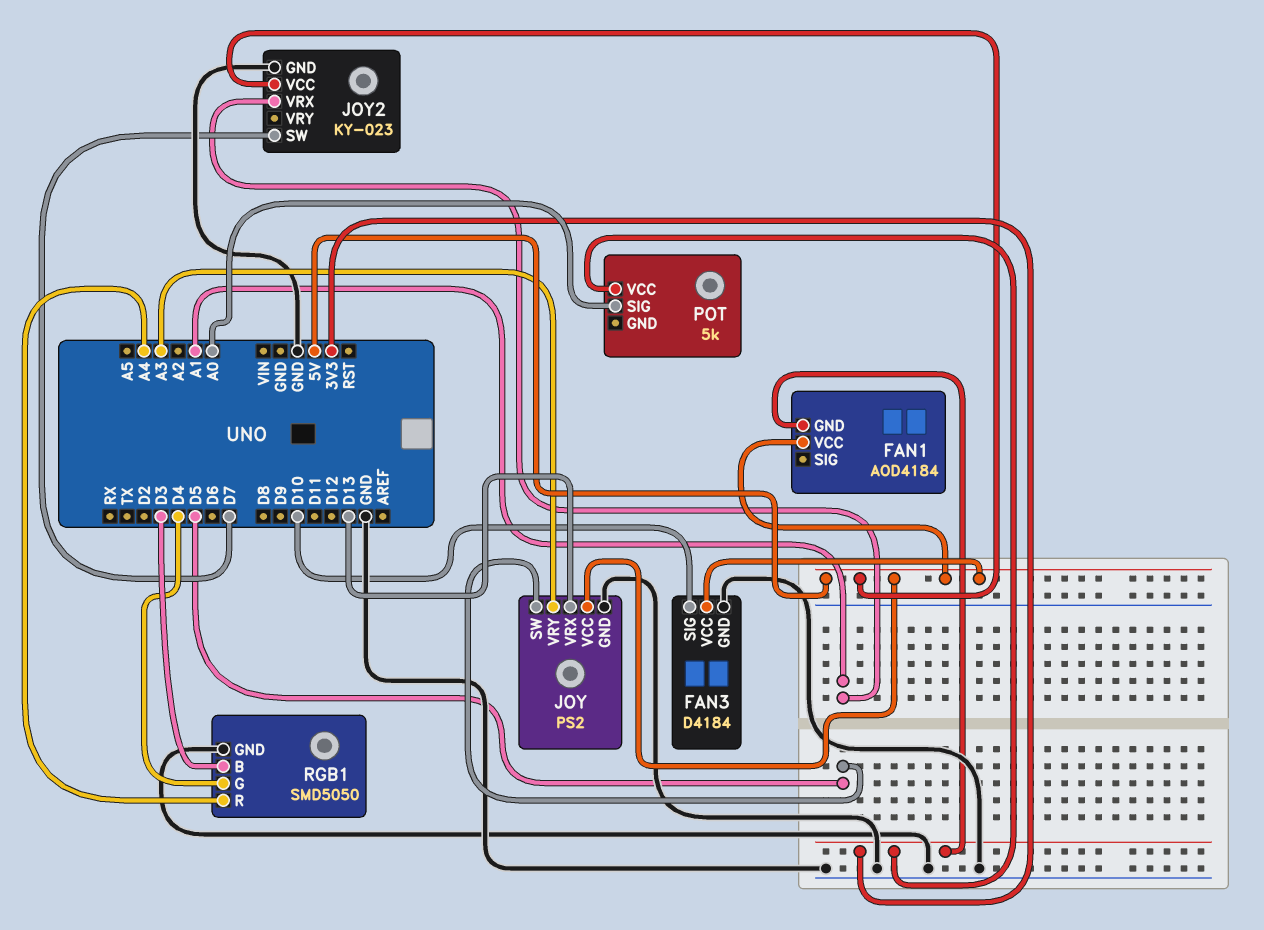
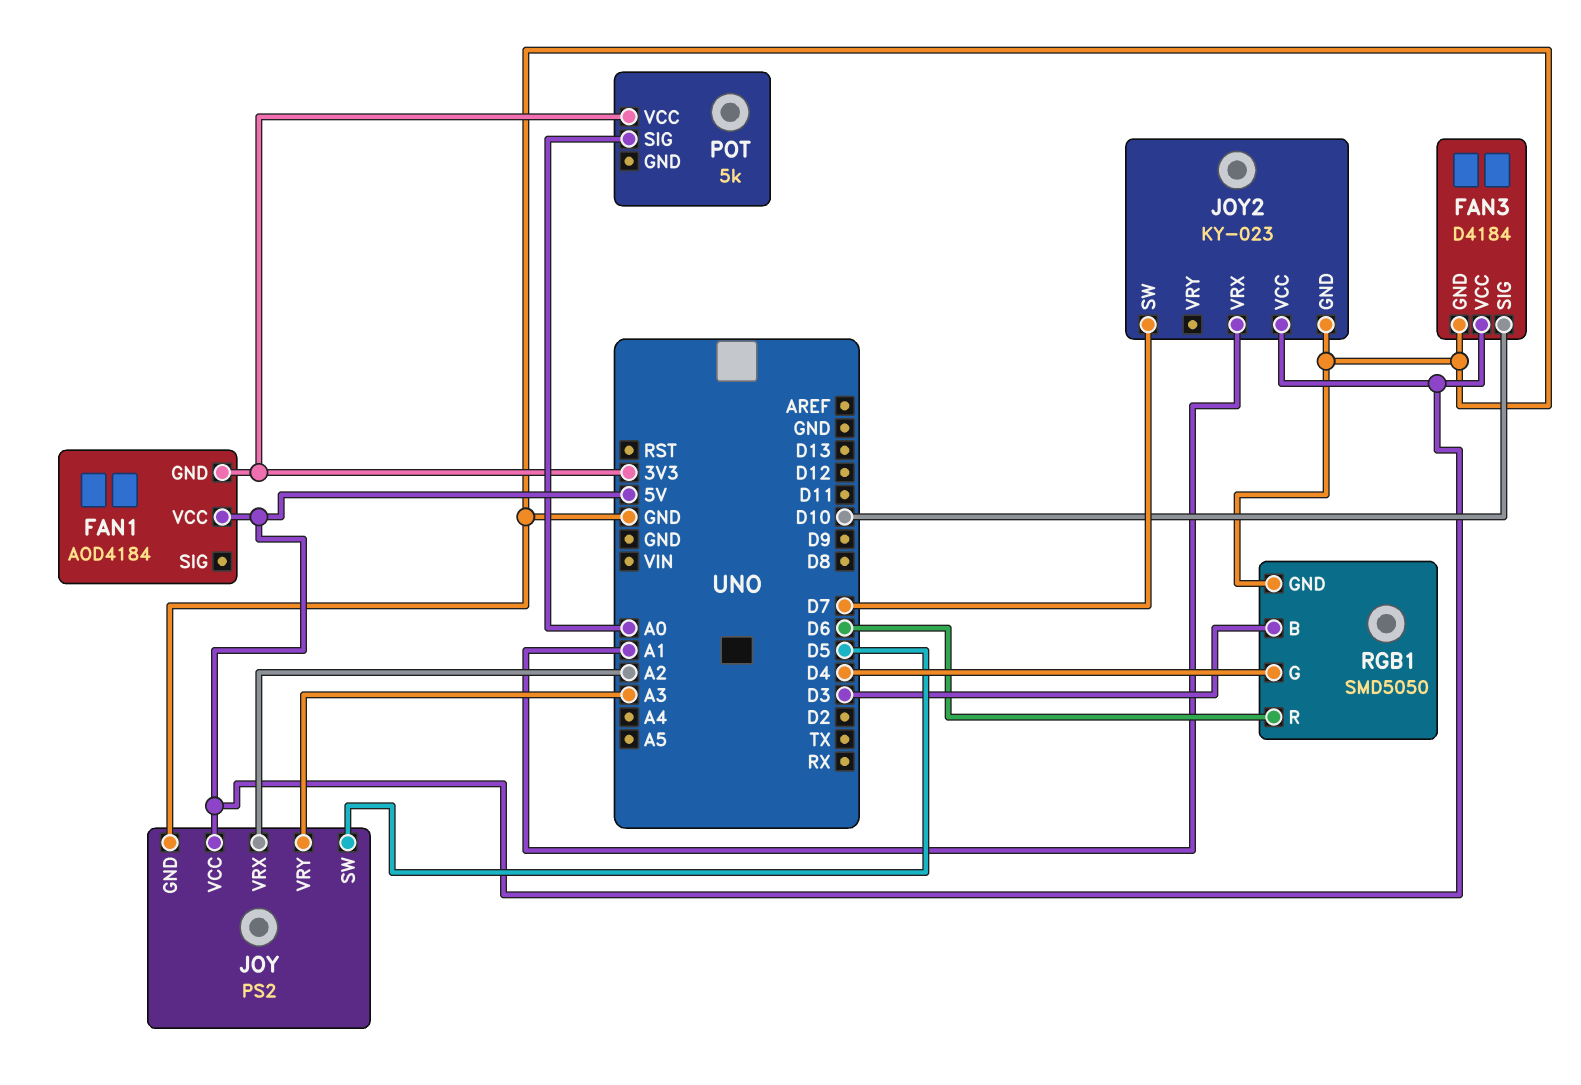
JOY pin VRX: D13 -> A2
RGB1 pin R: A4 -> D6

